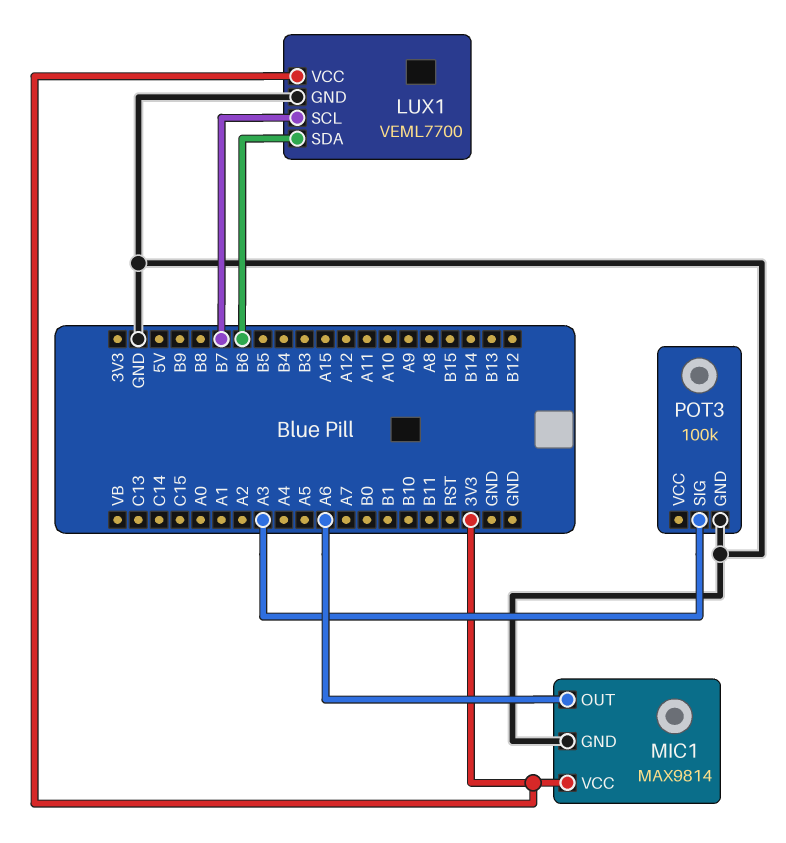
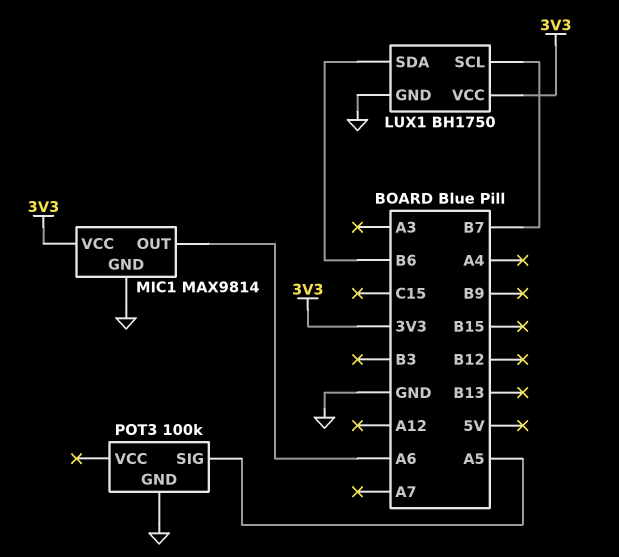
LUX1: VEML7700 -> BH1750
POT3 pin SIG: A3 -> A5

